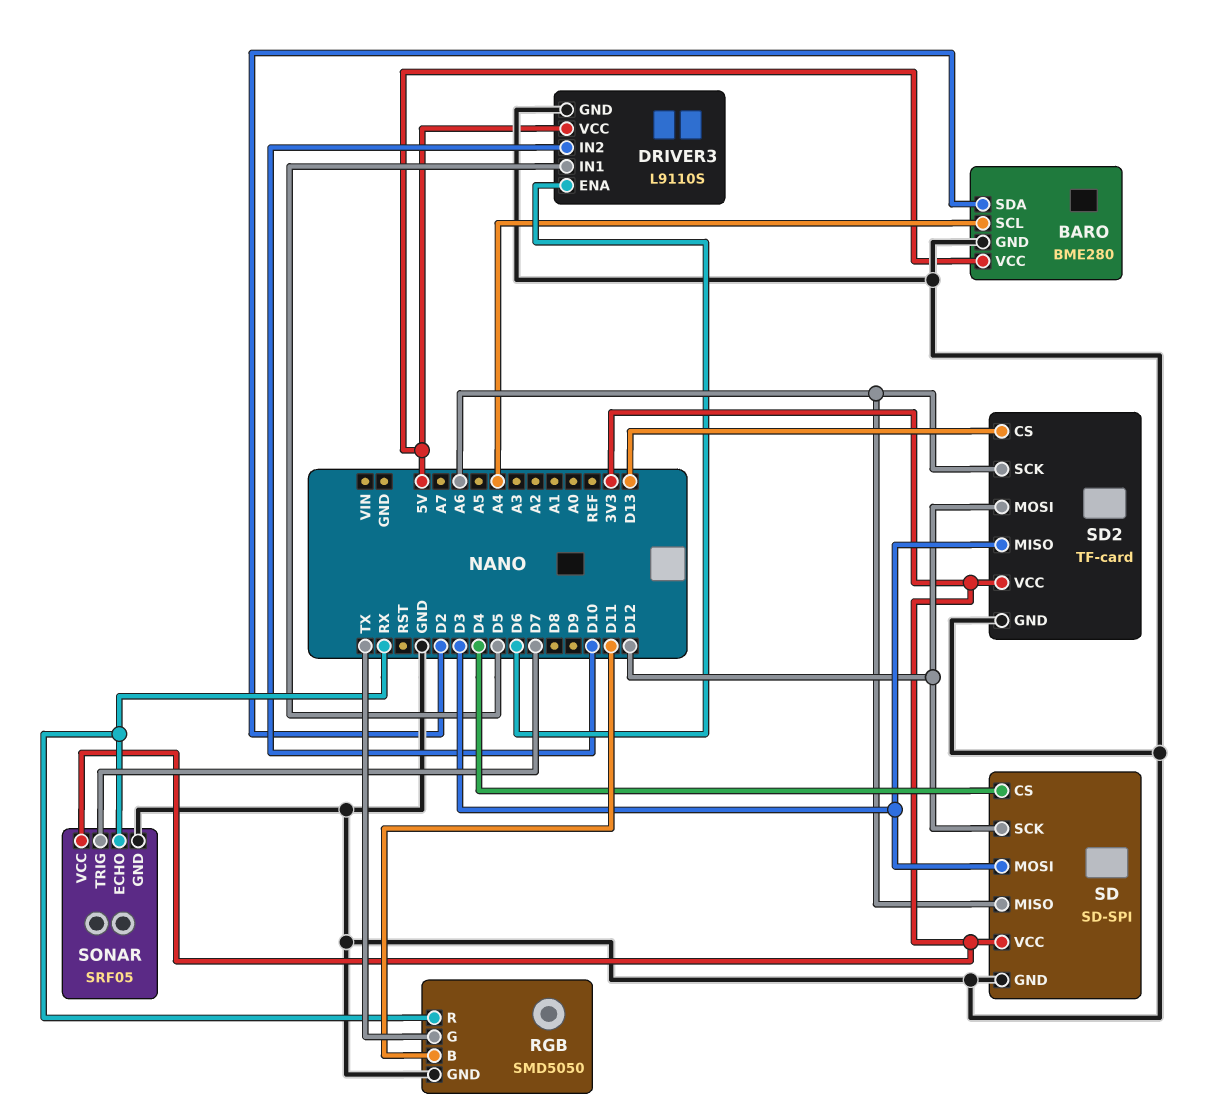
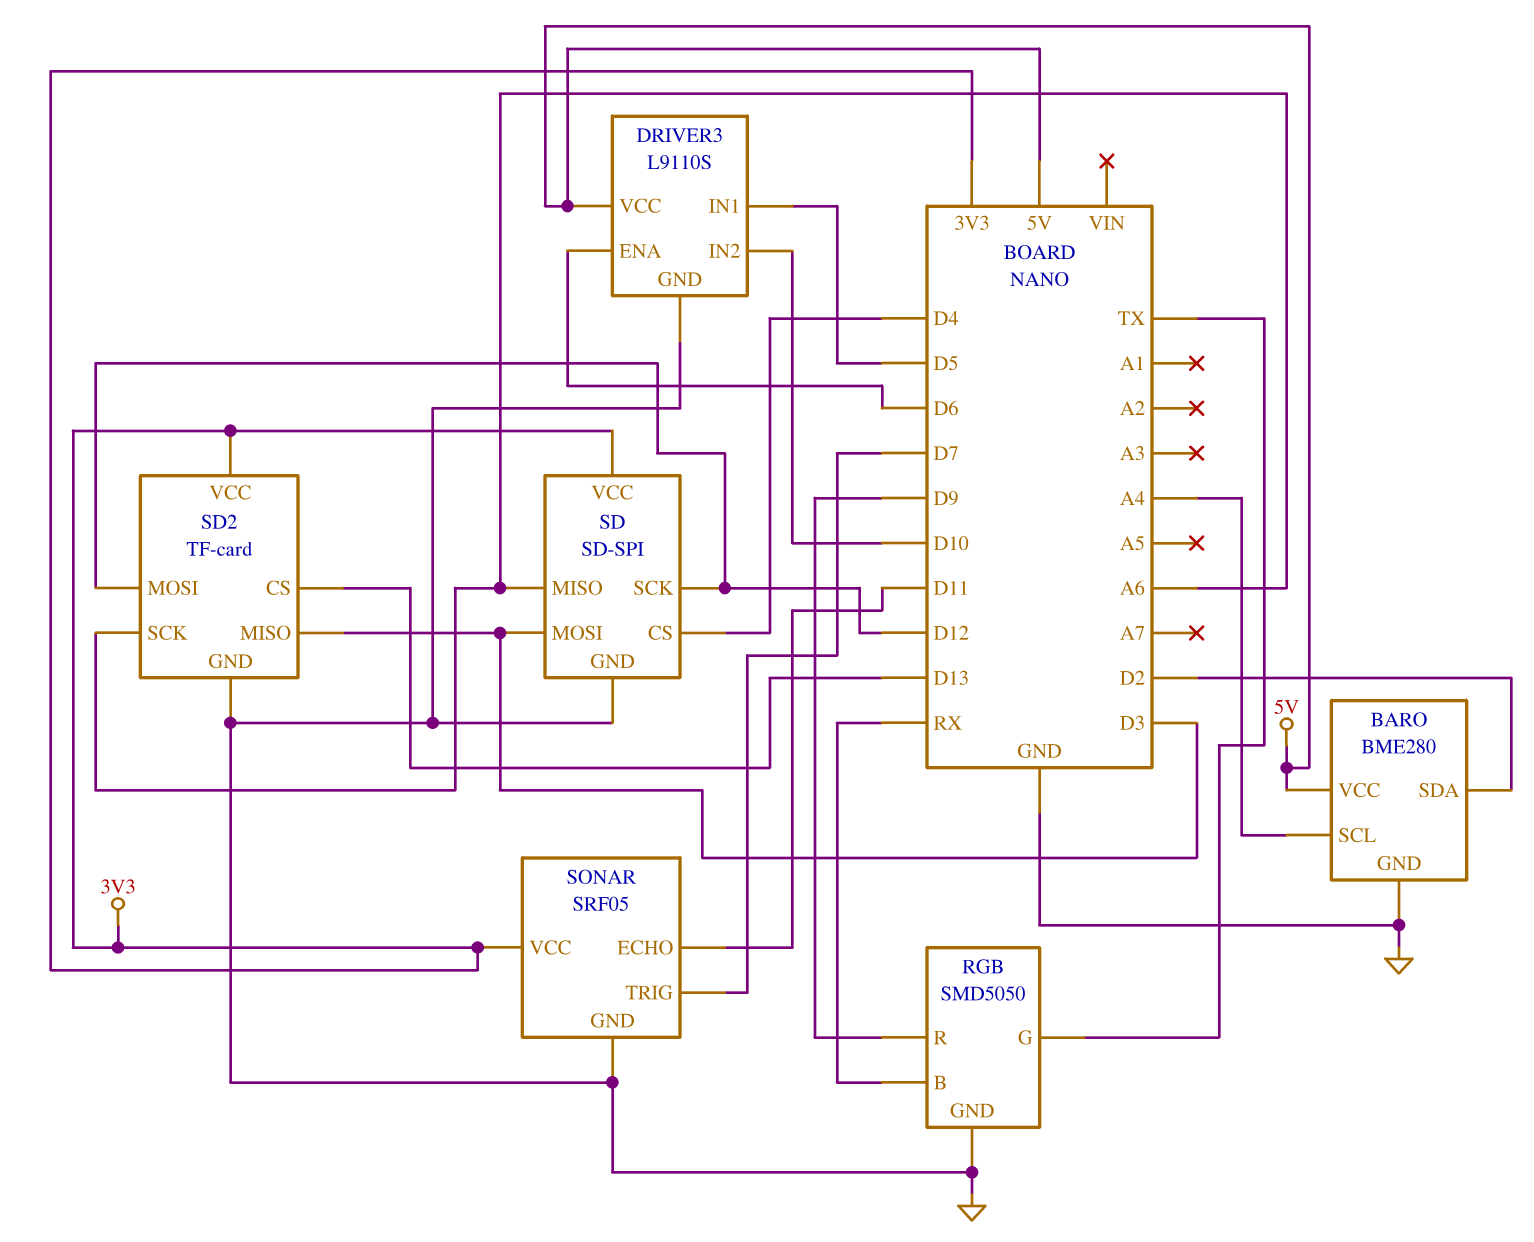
RGB pin B: D11 -> RX
RGB pin R: RX -> D9
SONAR pin ECHO: RX -> D11

